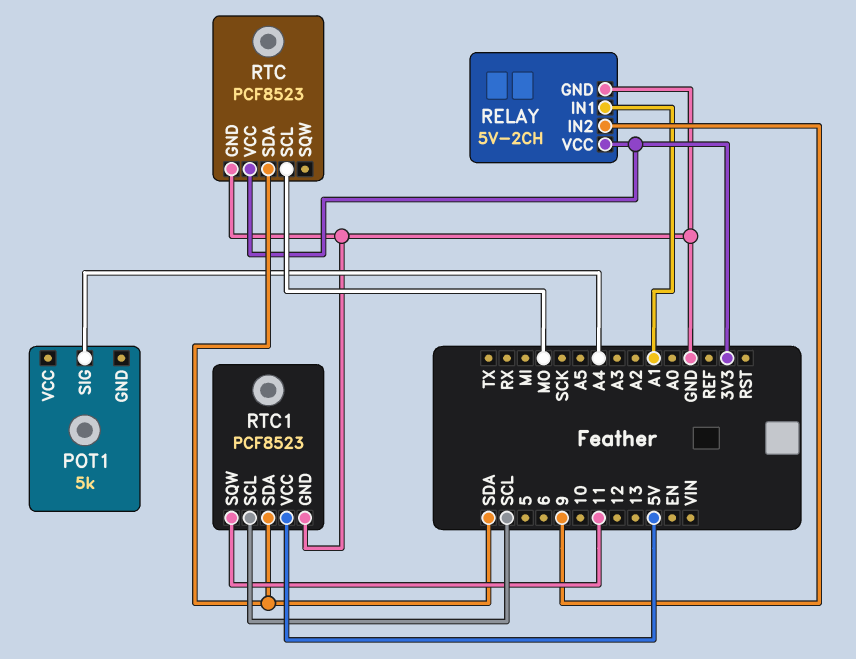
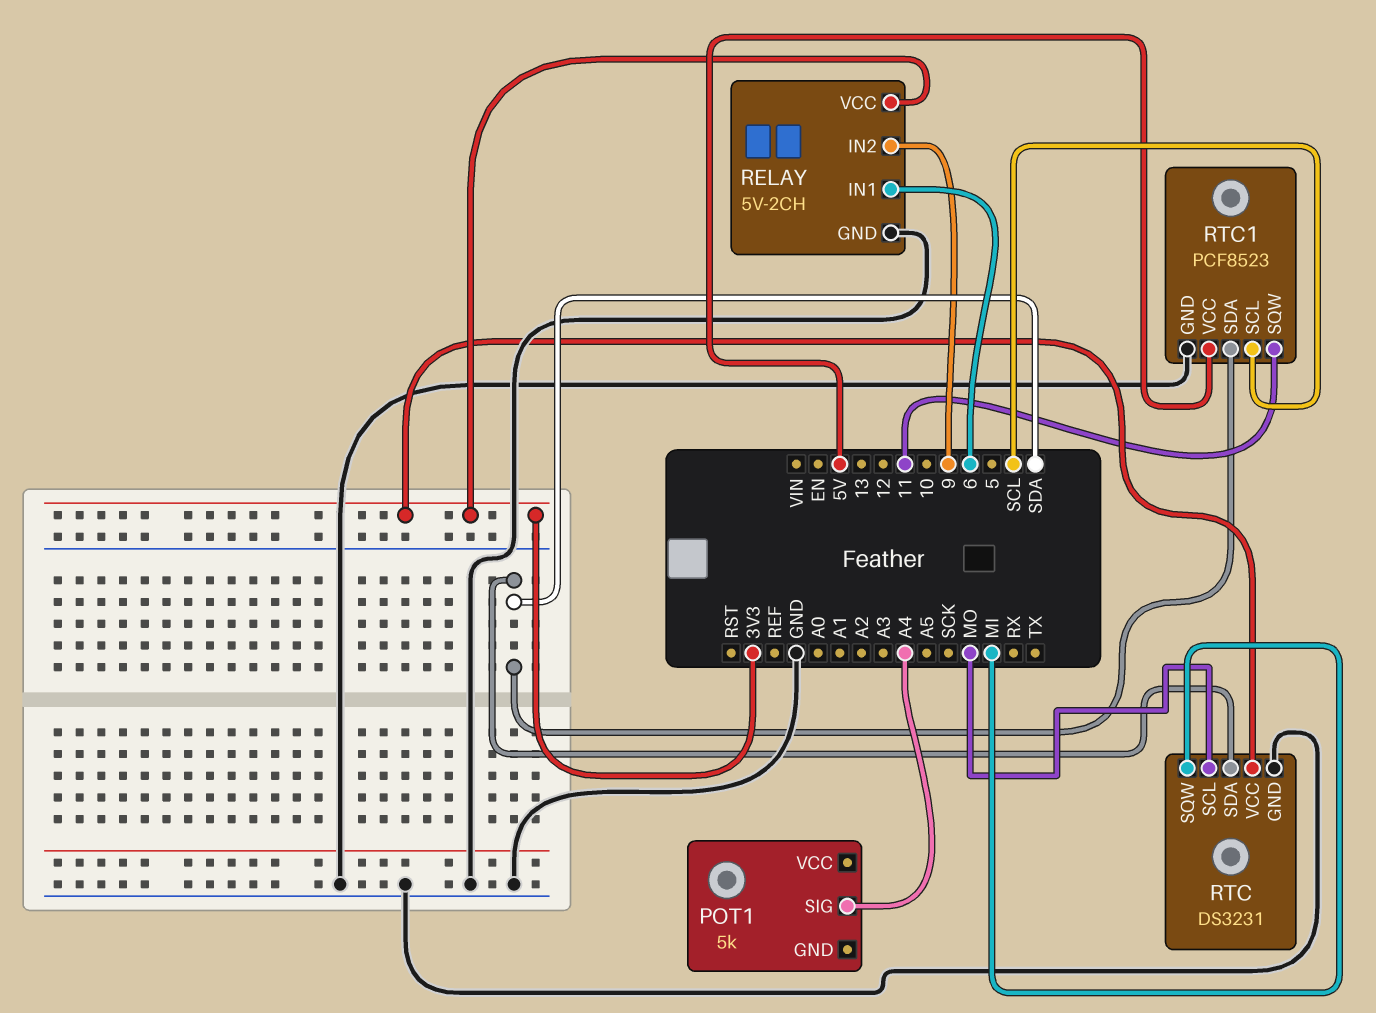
RELAY pin IN1: A1 -> 6
RTC: PCF8523 -> DS3231
RTC pin SQW: none -> MI

